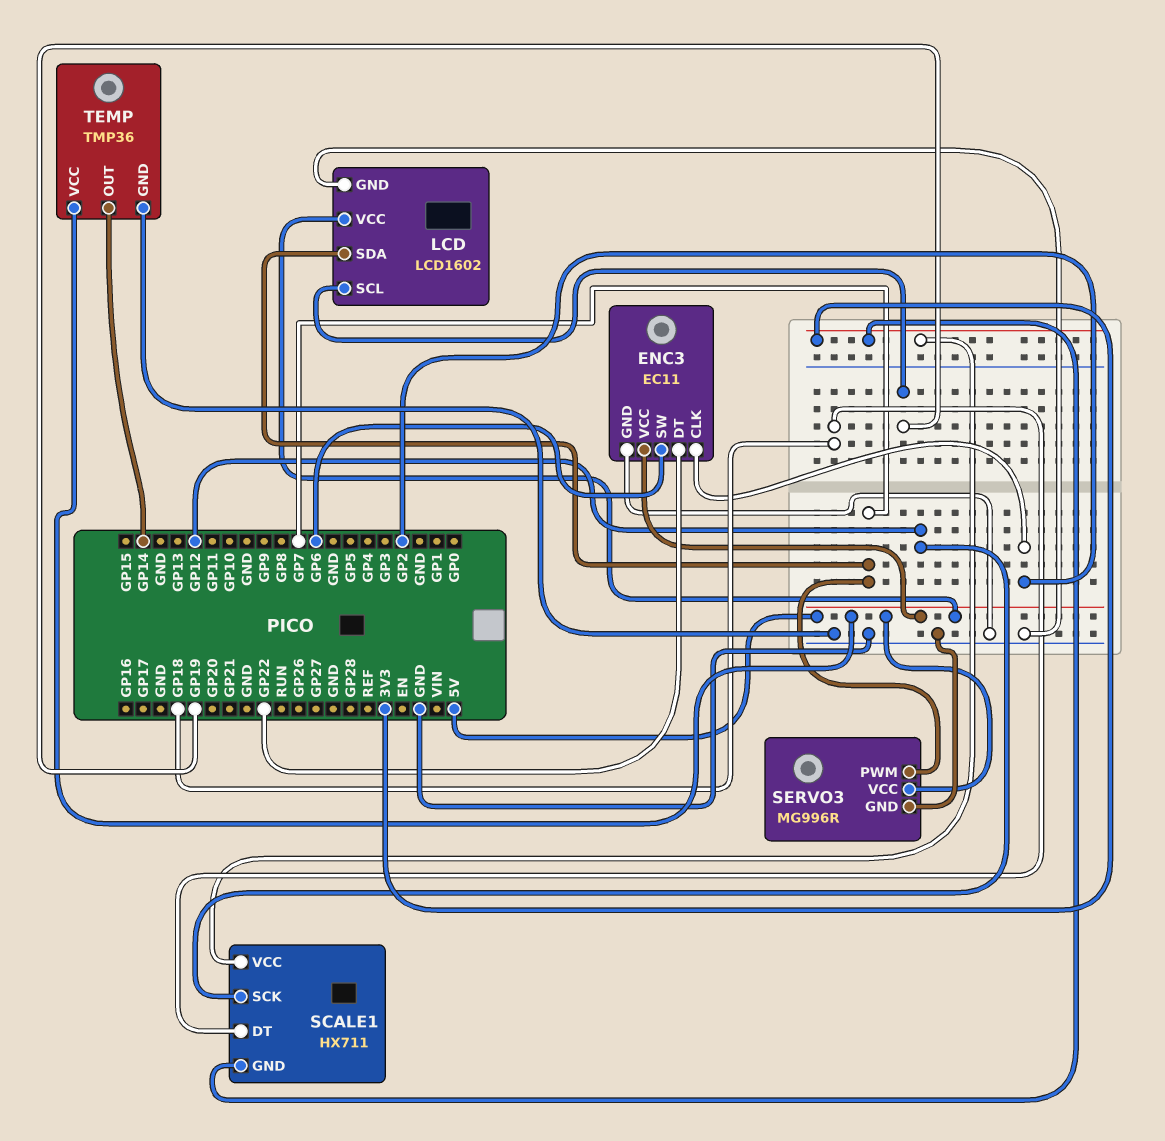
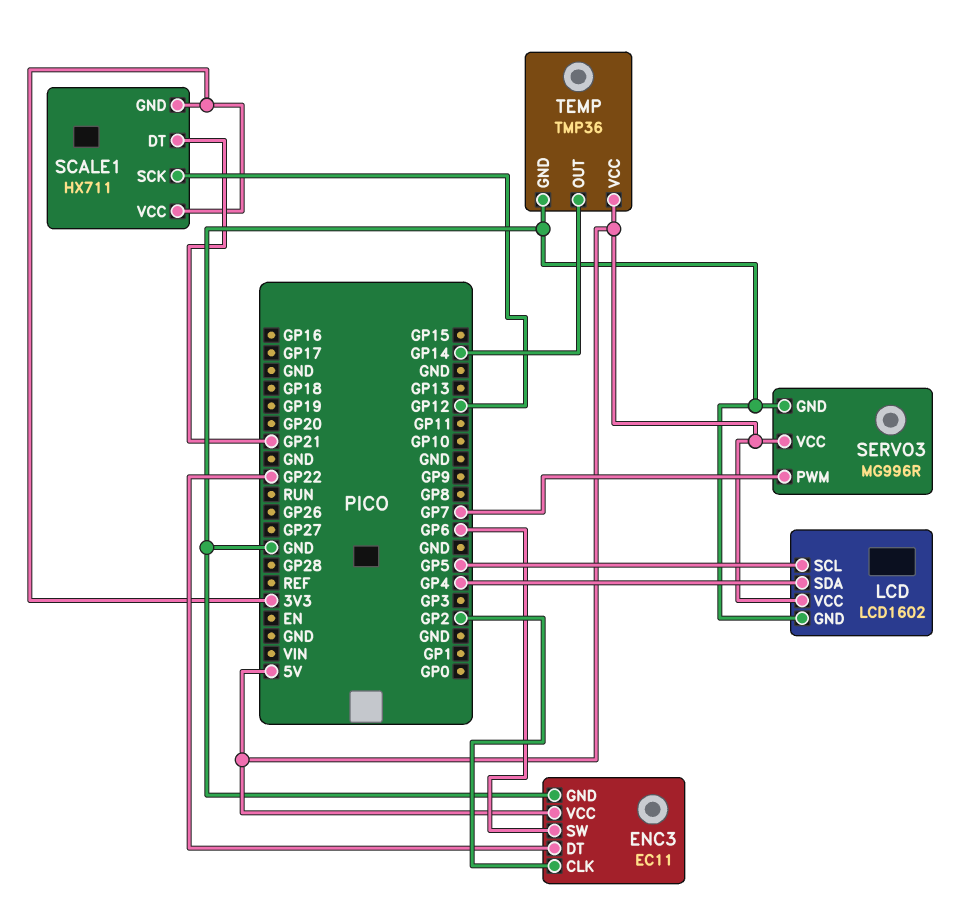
LCD pin SCL: GP19 -> GP5
LCD pin SDA: GP7 -> GP4
SCALE1 pin DT: GP18 -> GP21

